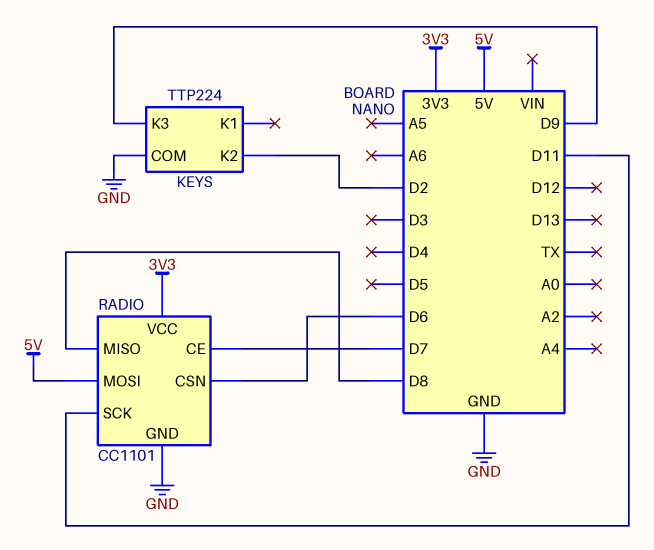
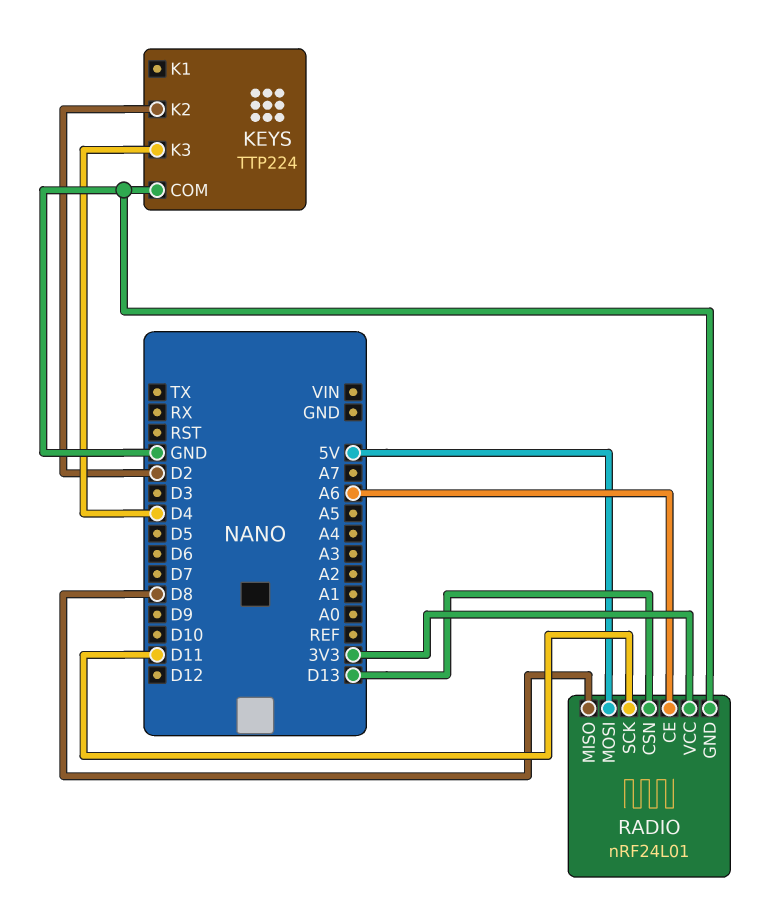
KEYS pin K3: D9 -> D4
RADIO: CC1101 -> nRF24L01
RADIO pin CE: D7 -> A6
RADIO pin CSN: D6 -> D13

